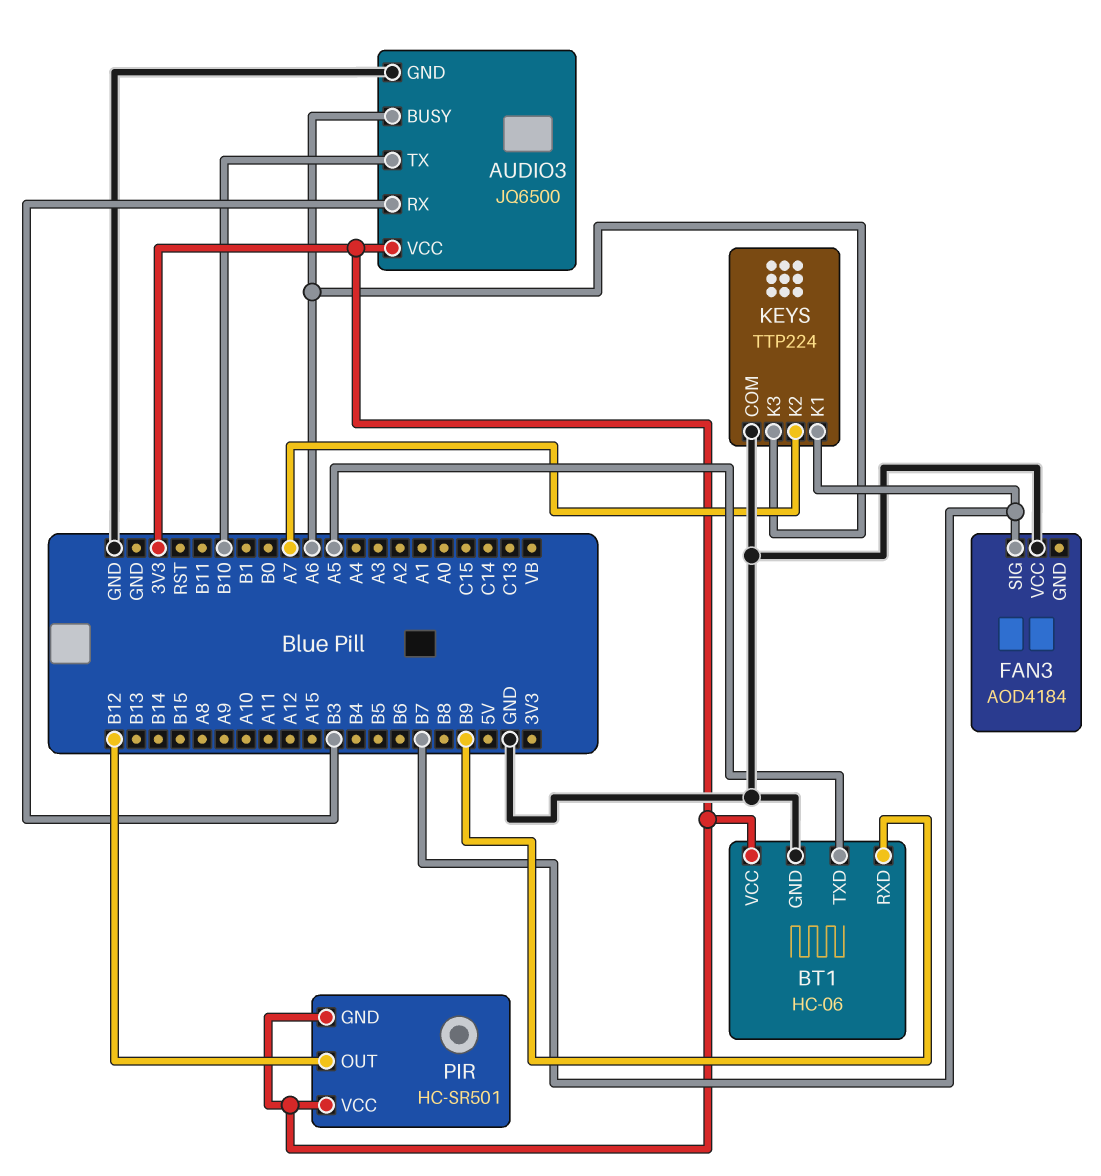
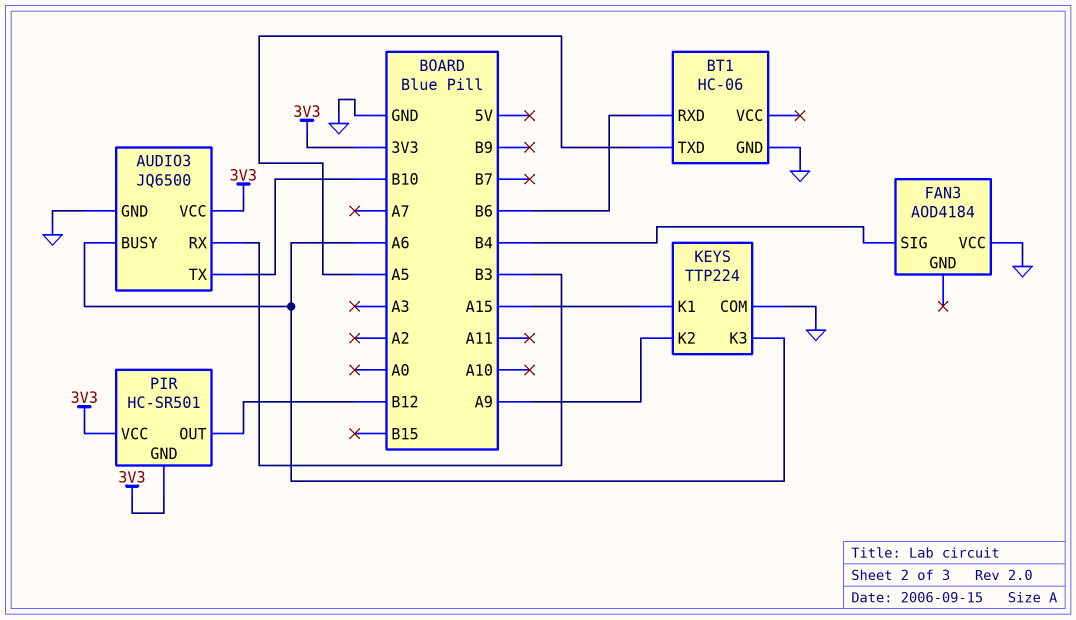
BT1 pin RXD: B9 -> B6
BT1 pin VCC: 3V3 -> none
FAN3 pin SIG: B7 -> B4
KEYS pin K1: B7 -> A15
KEYS pin K2: A7 -> A9

